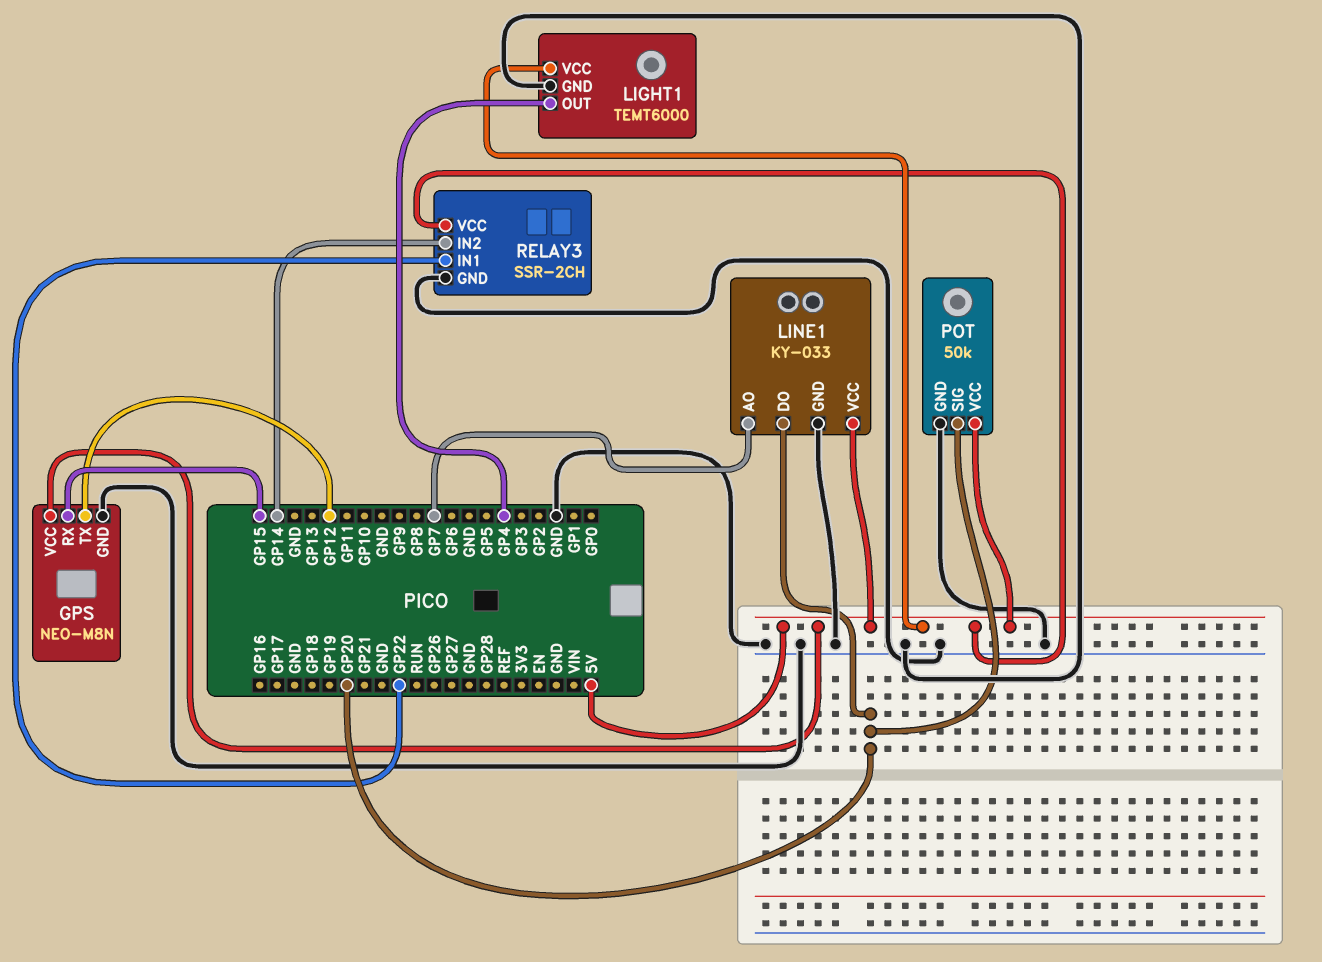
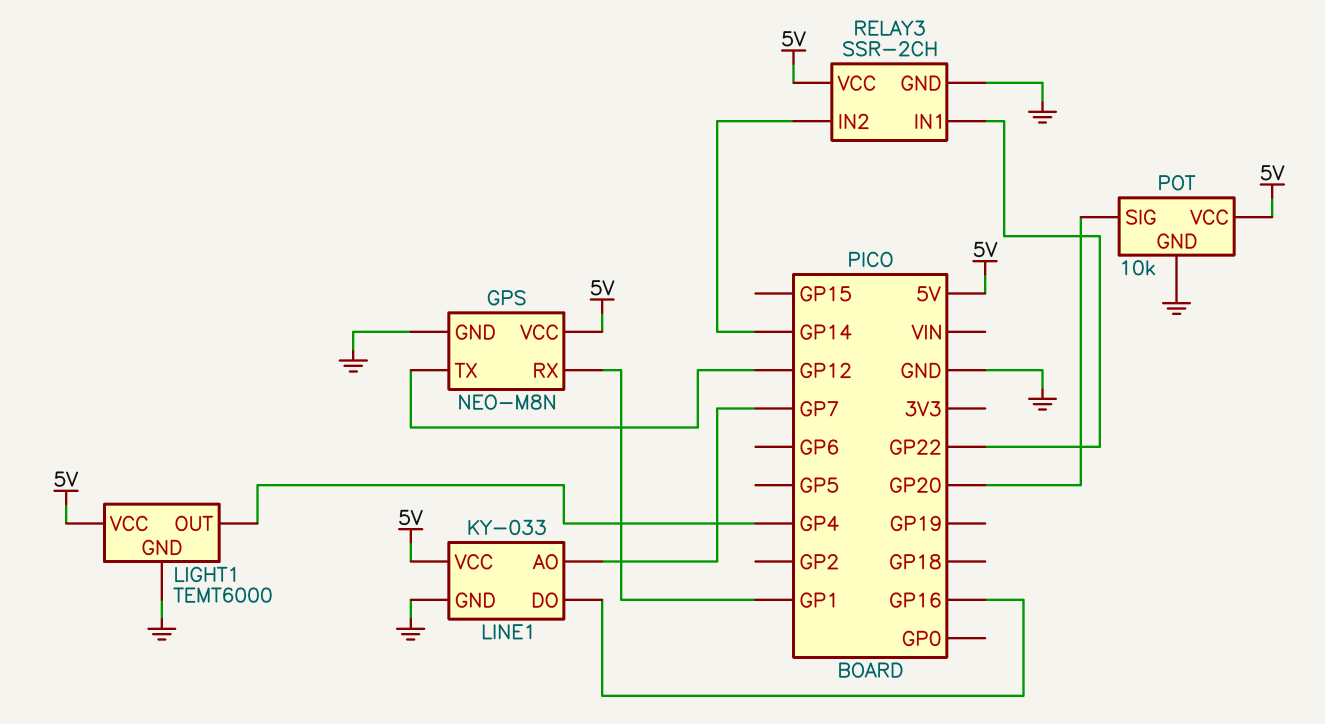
GPS pin RX: GP15 -> GP1
LINE1 pin DO: GP20 -> GP16
POT: 50k -> 10k

